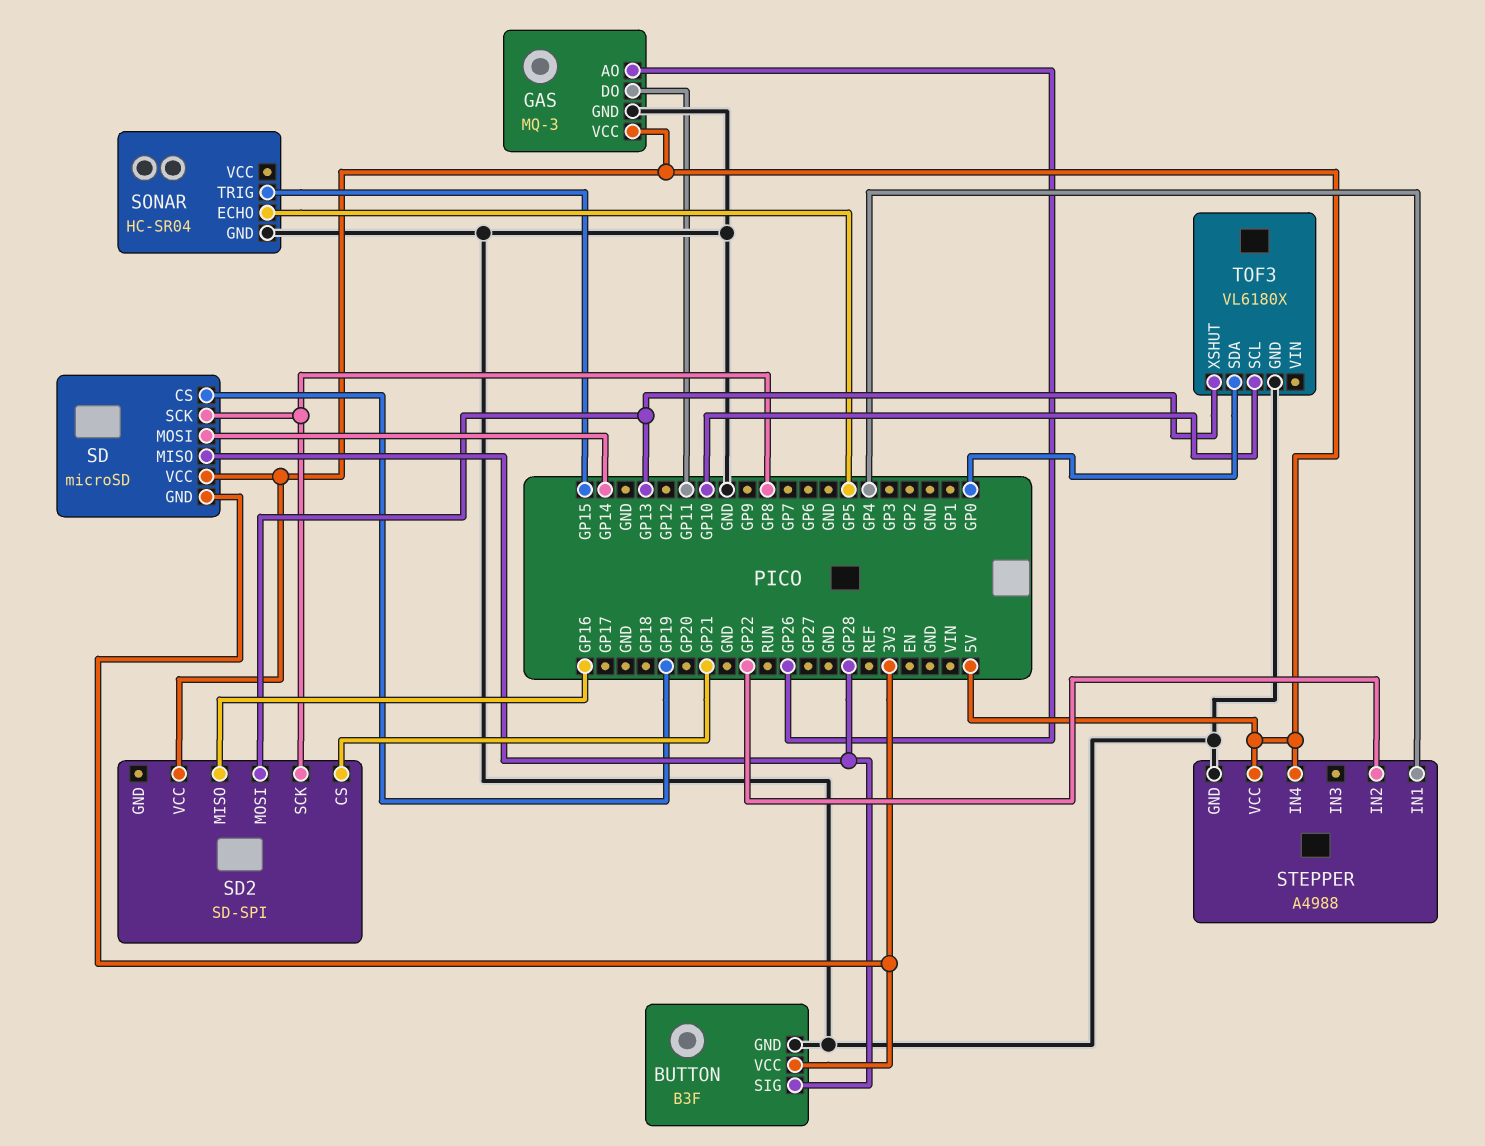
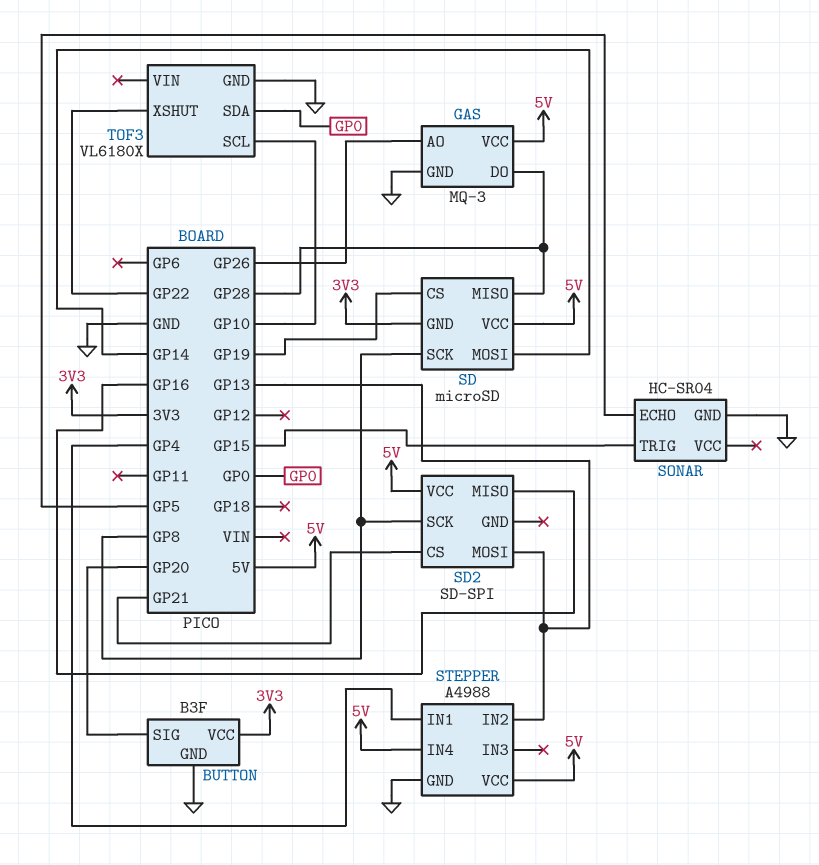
BUTTON pin SIG: GP28 -> GP20
GAS pin DO: GP11 -> GP28
STEPPER pin IN2: GP22 -> GP13
TOF3 pin XSHUT: GP13 -> GP22

